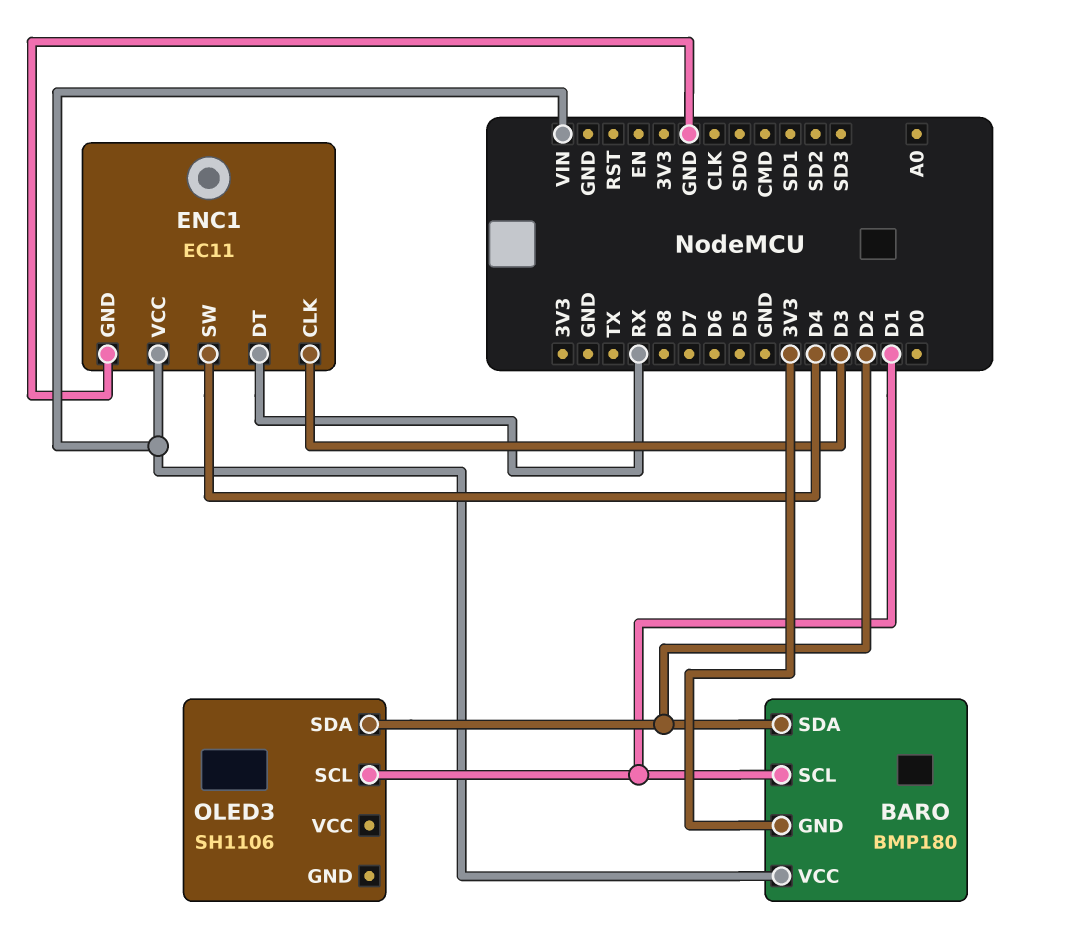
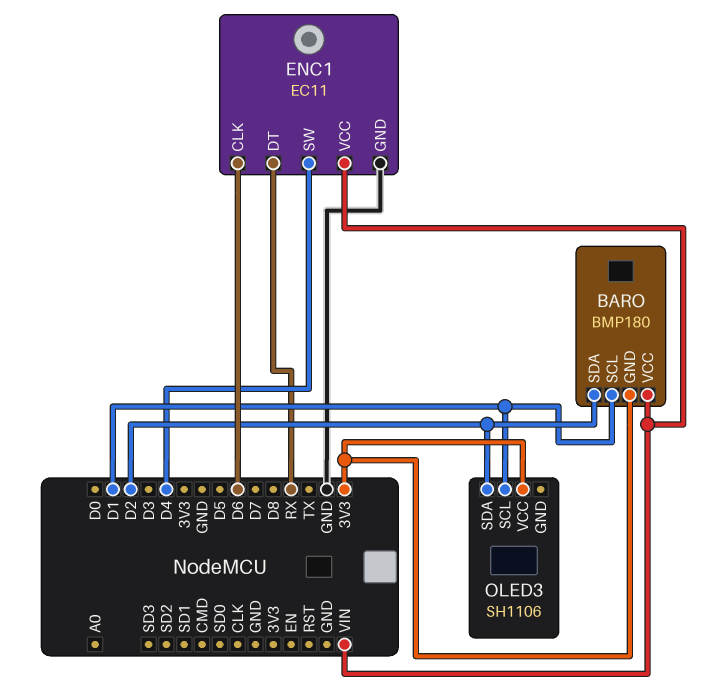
ENC1 pin CLK: D3 -> D6
OLED3 pin VCC: none -> 3V3

